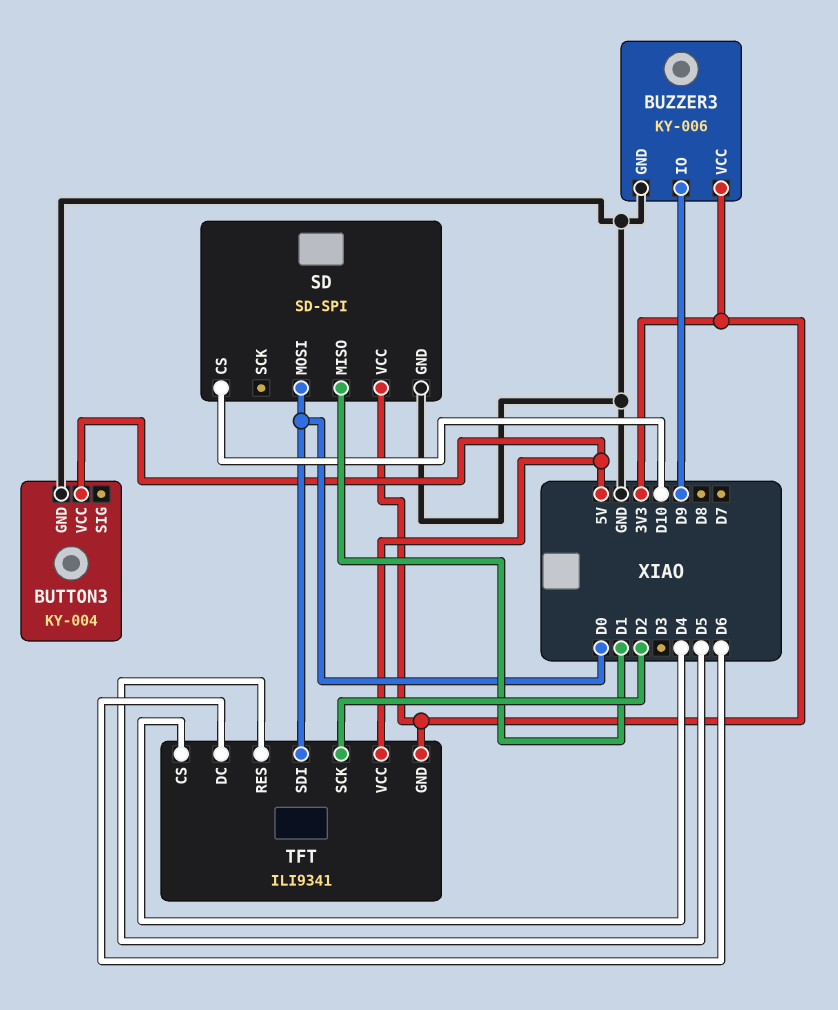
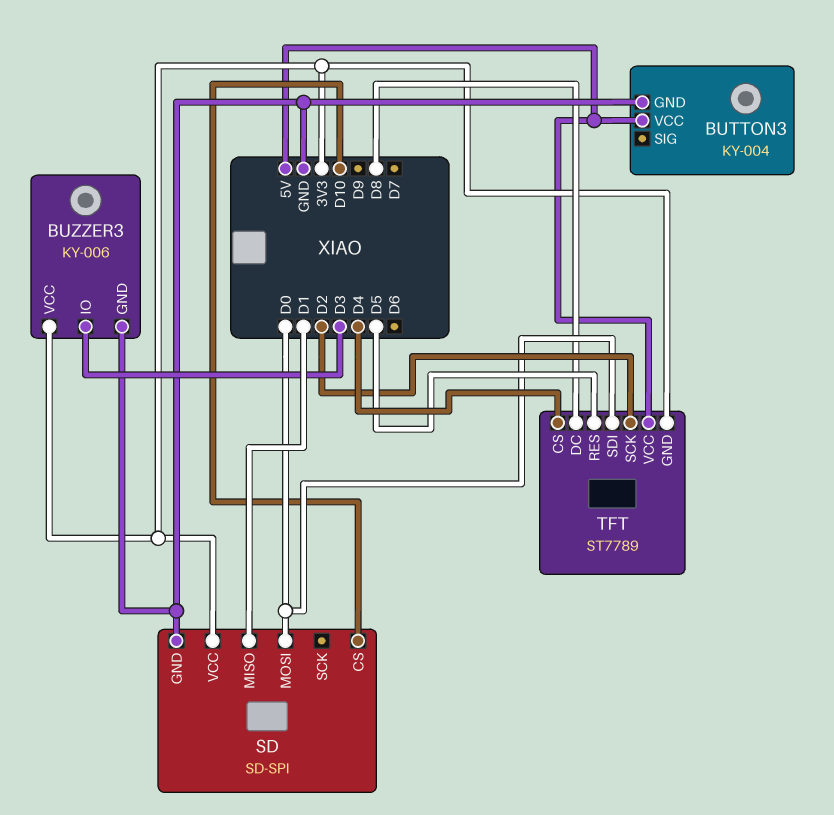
BUZZER3 pin IO: D9 -> D3
TFT: ILI9341 -> ST7789
TFT pin DC: D6 -> D8

